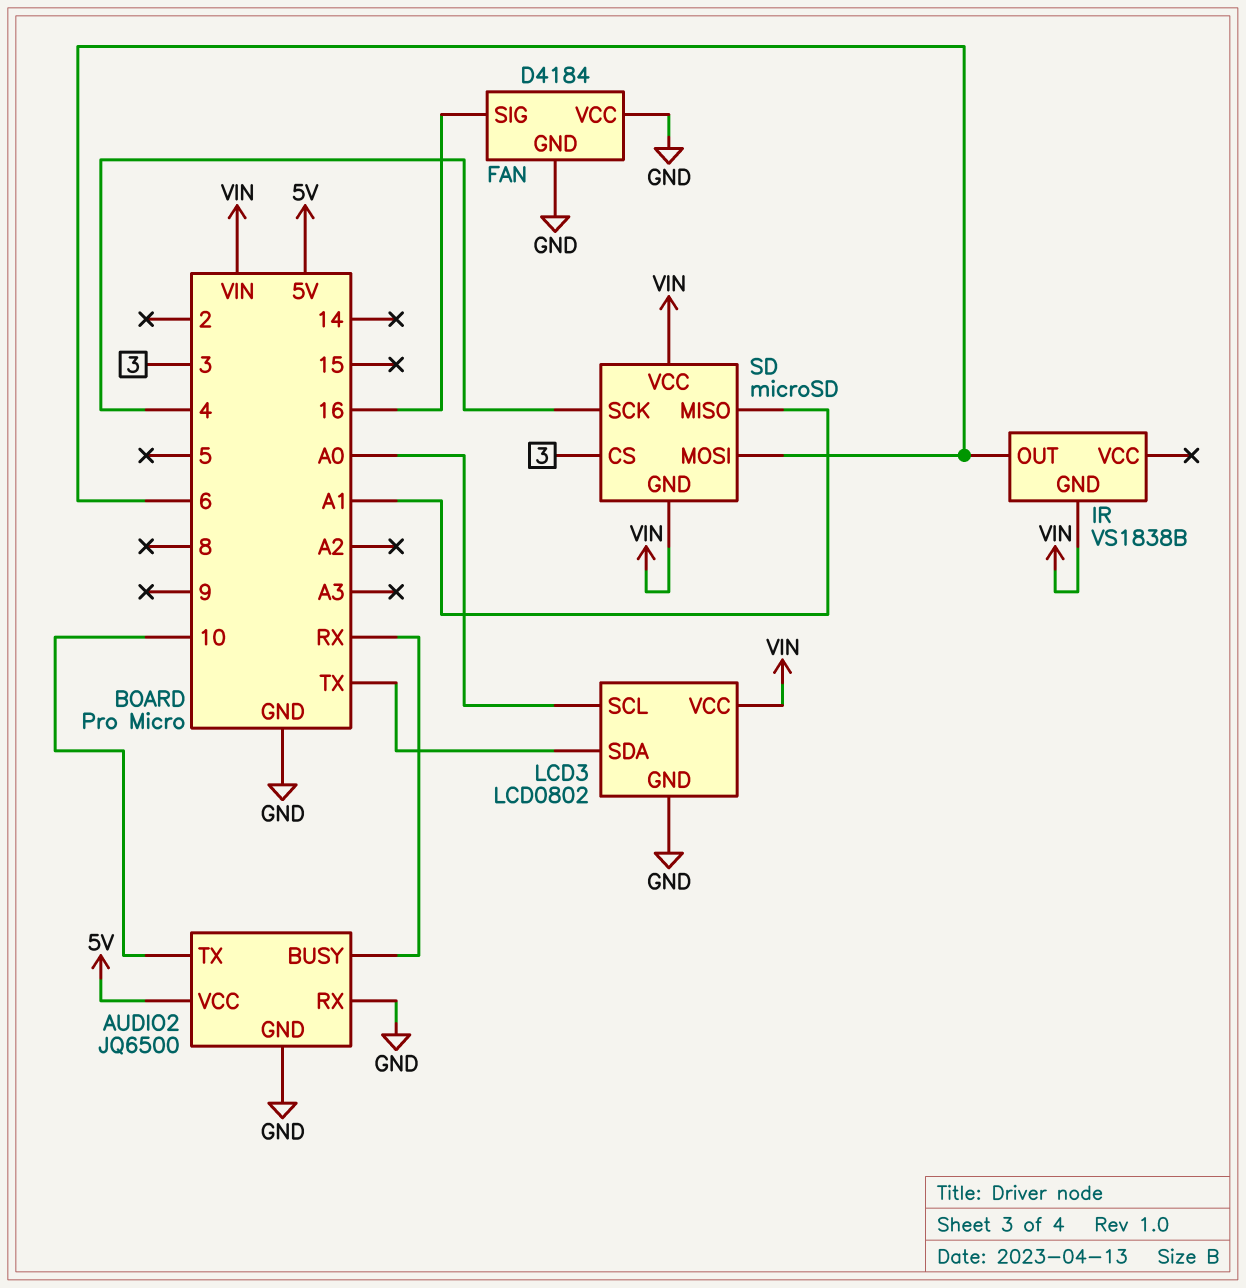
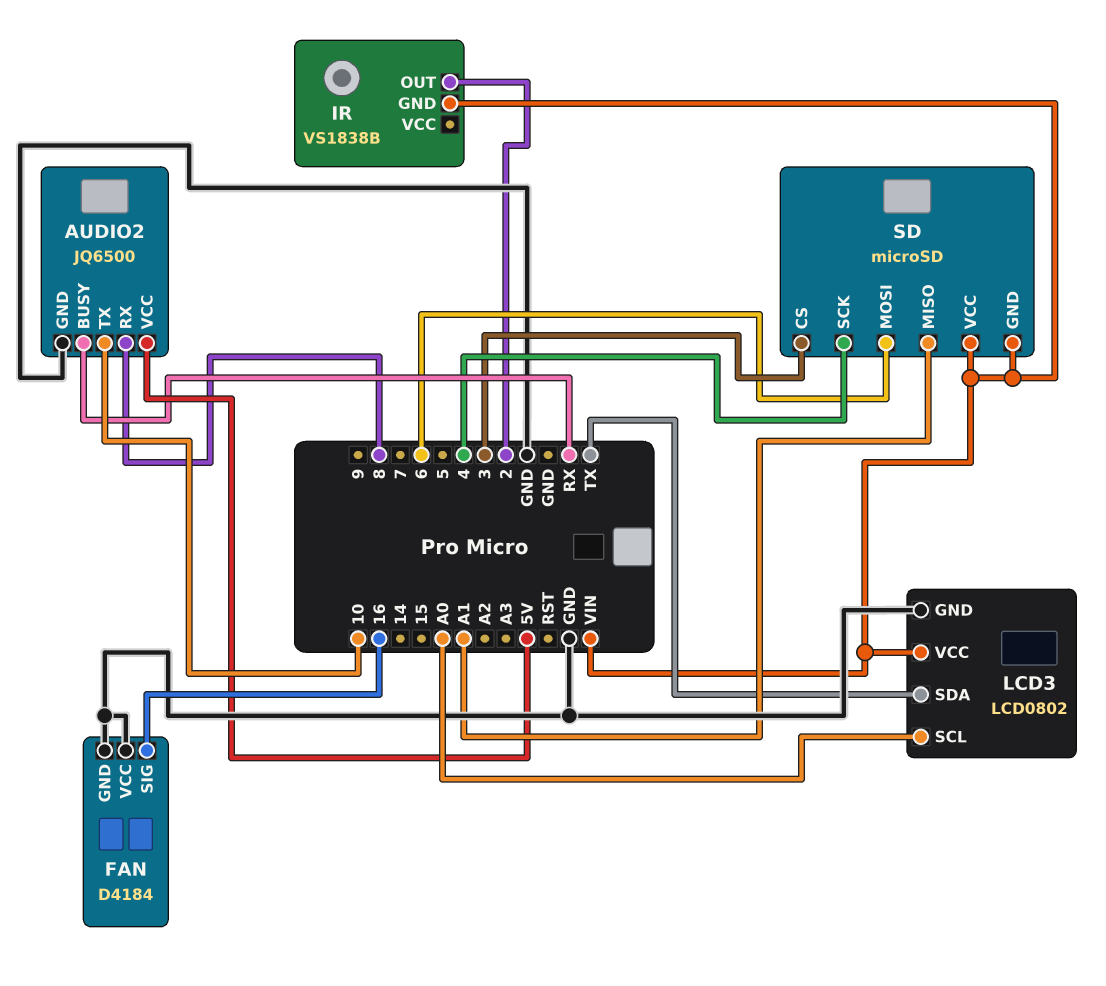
AUDIO2 pin RX: GND -> 8
IR pin OUT: 6 -> 2

